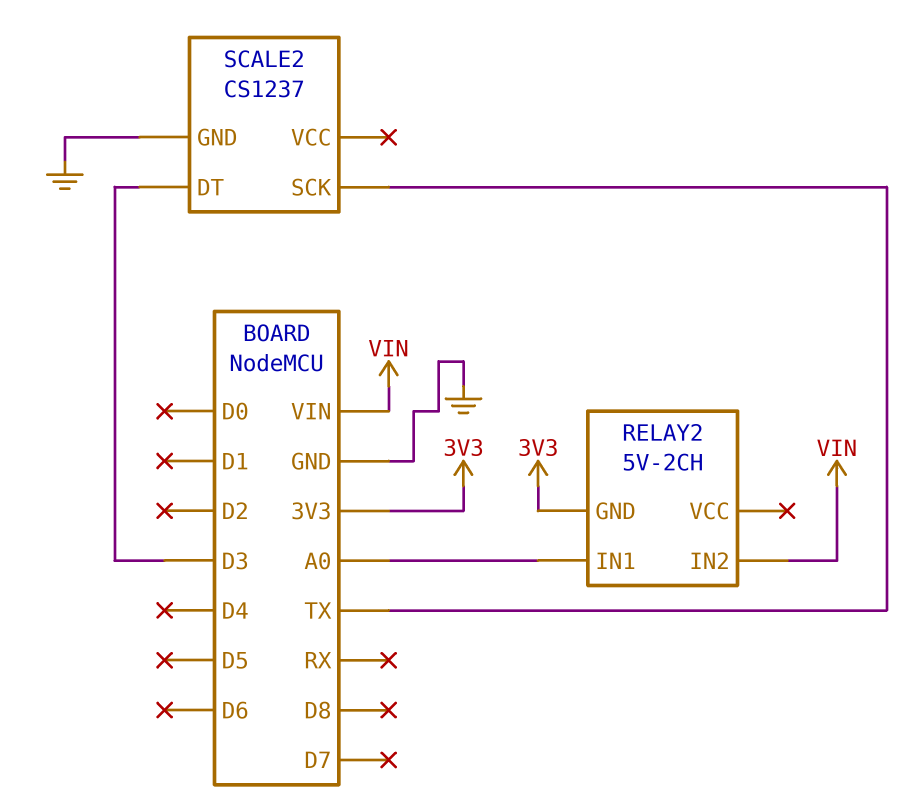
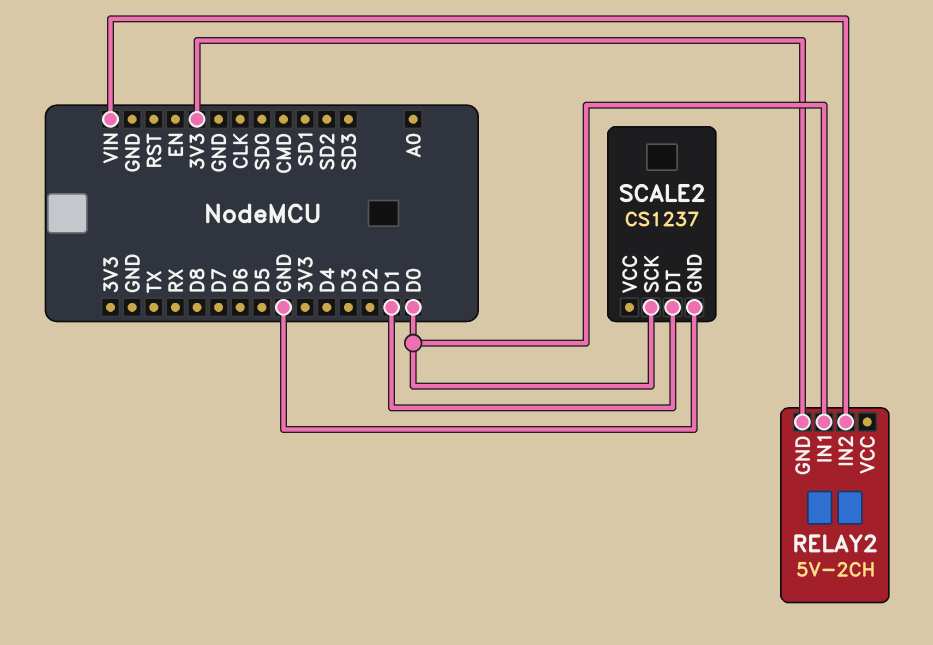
RELAY2 pin IN1: A0 -> D0
SCALE2 pin DT: D3 -> D1
SCALE2 pin SCK: TX -> D0

